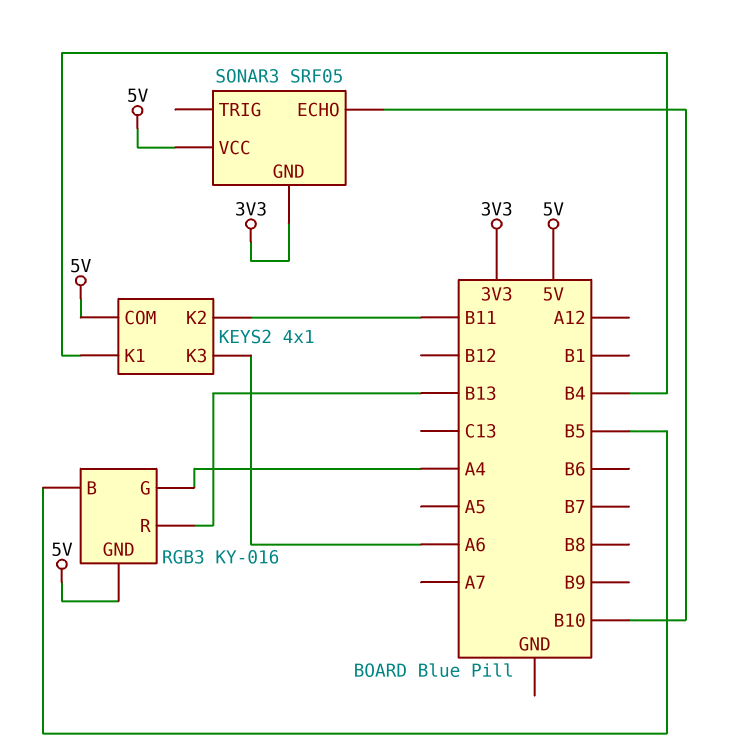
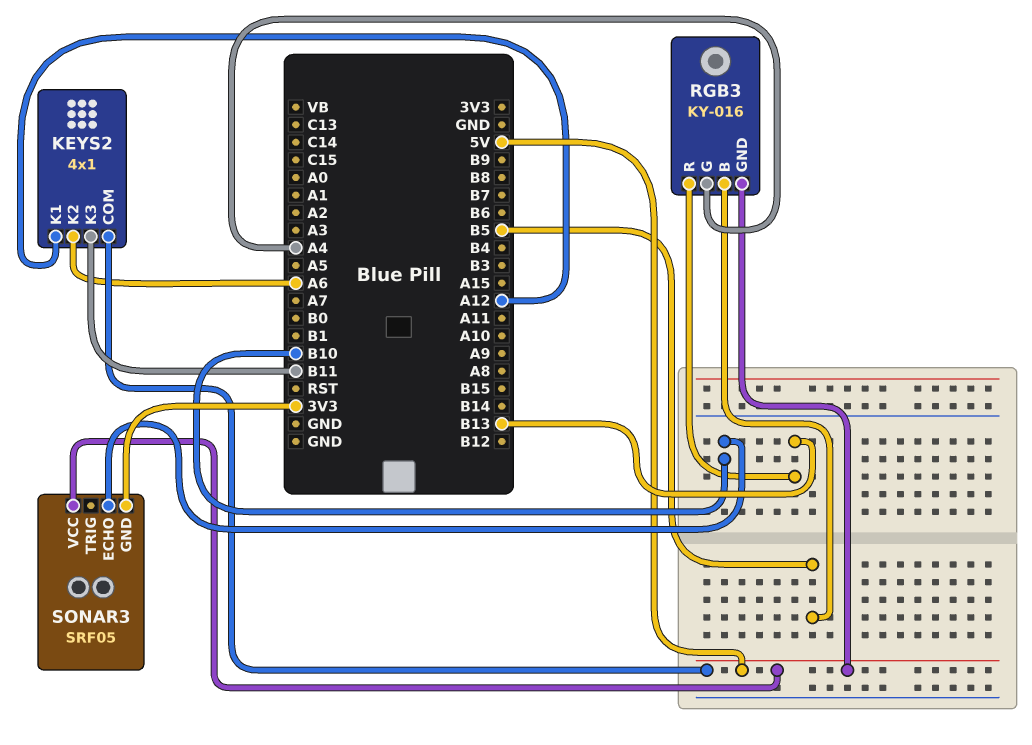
KEYS2 pin K1: B4 -> A12
KEYS2 pin K2: B11 -> A6
KEYS2 pin K3: A6 -> B11

